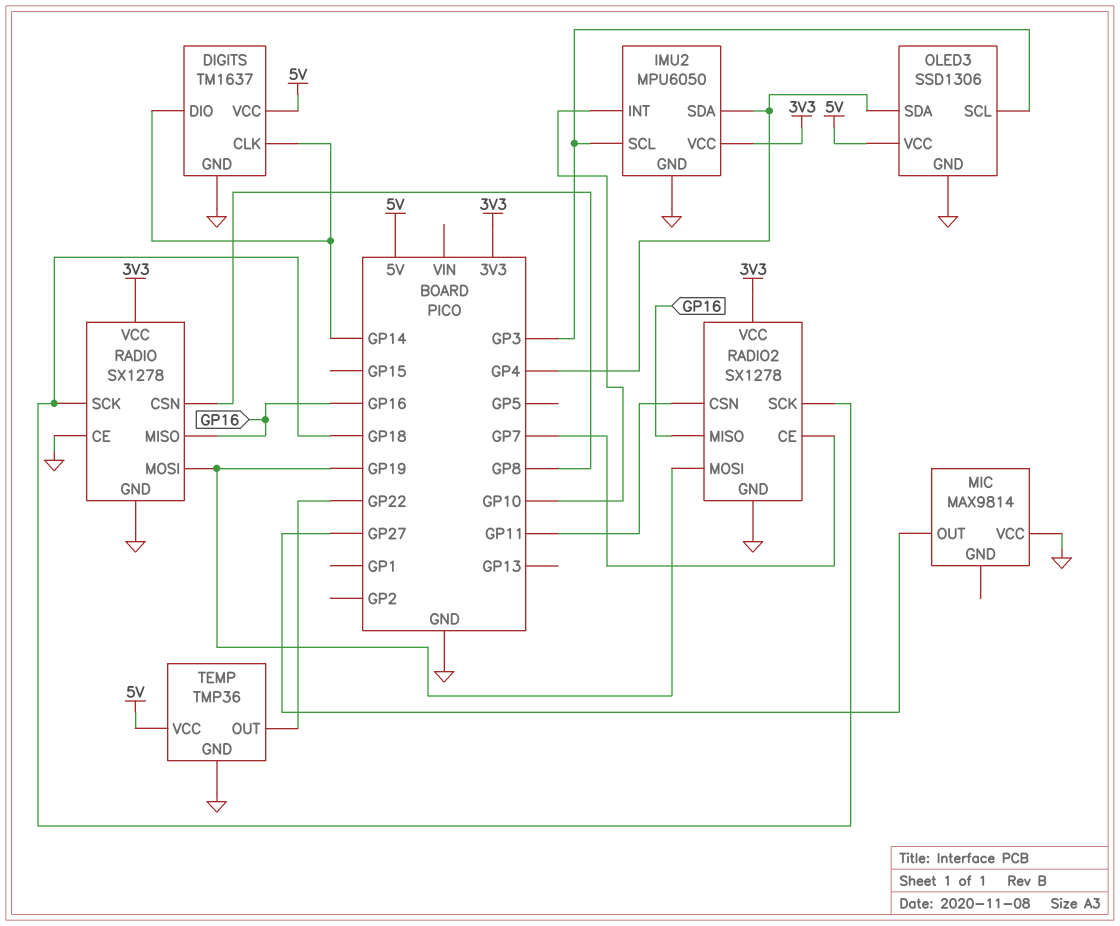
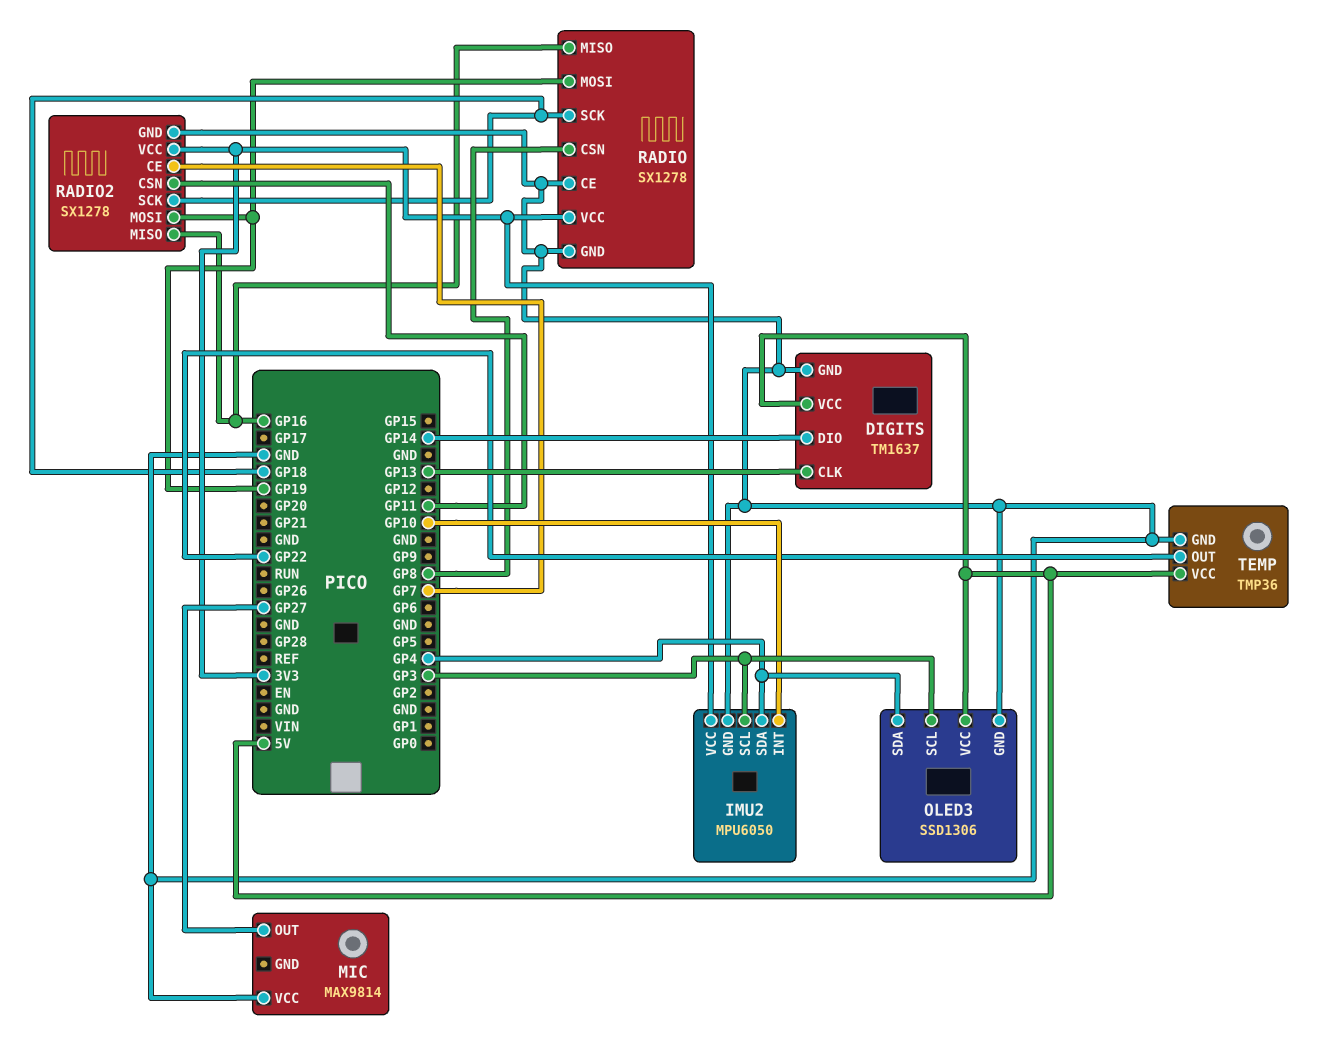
DIGITS pin CLK: GP14 -> GP13

